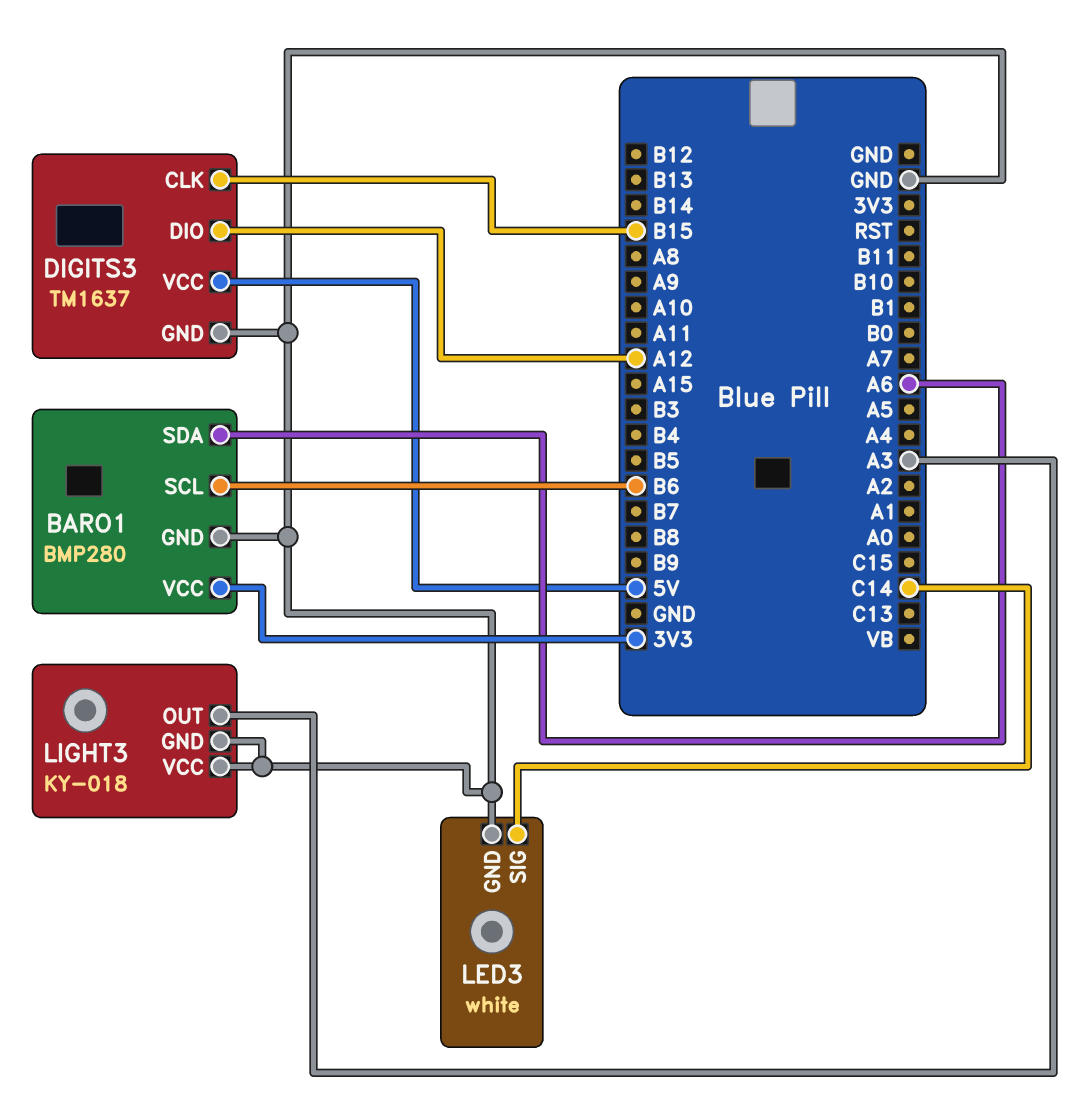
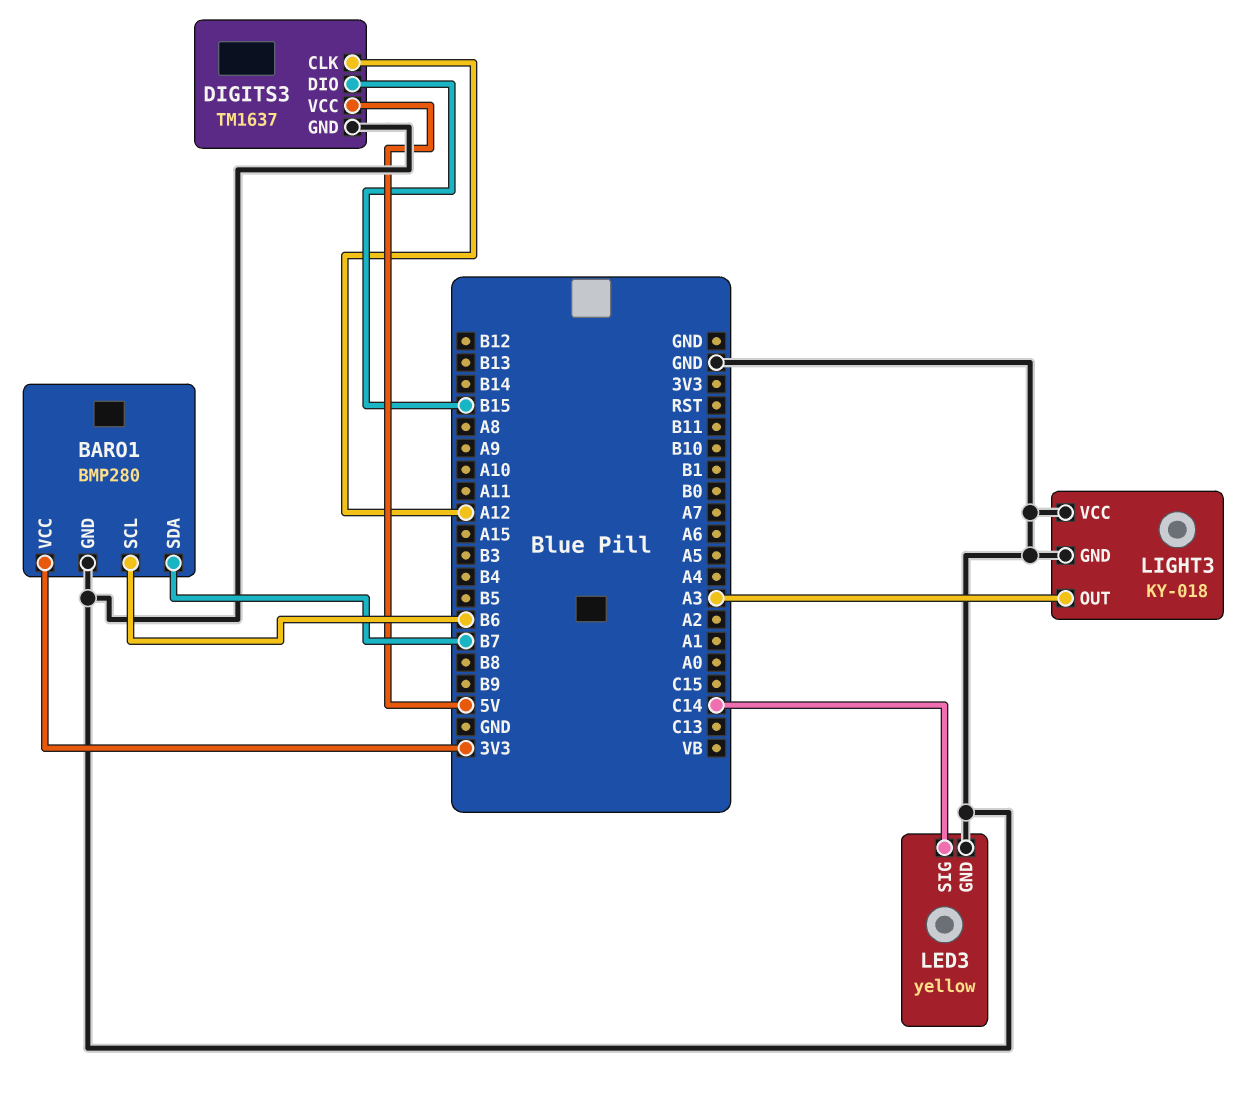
BARO1 pin SDA: A6 -> B7
DIGITS3 pin CLK: B15 -> A12
DIGITS3 pin DIO: A12 -> B15
LED3: white -> yellow

